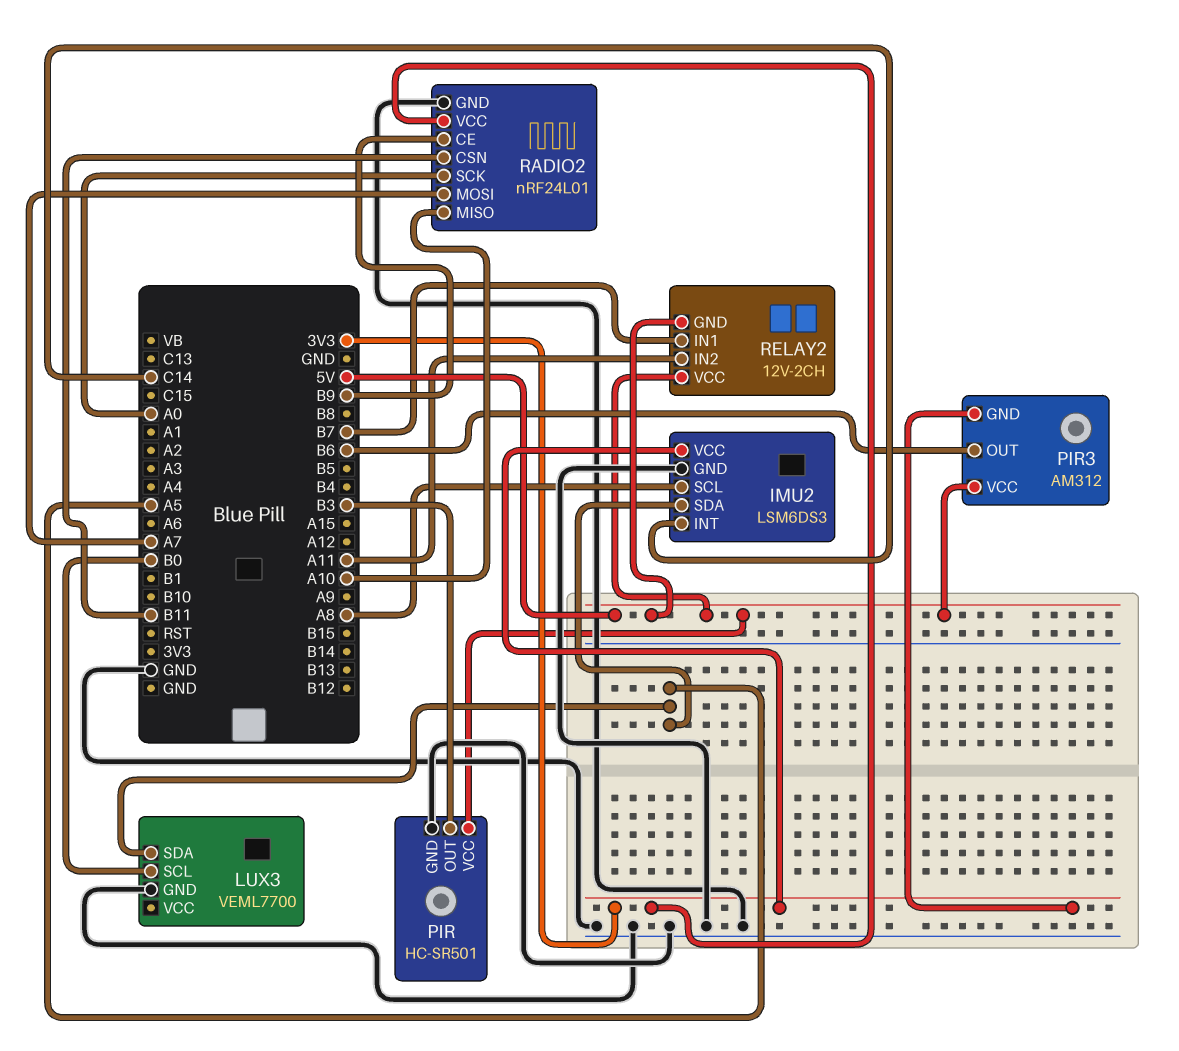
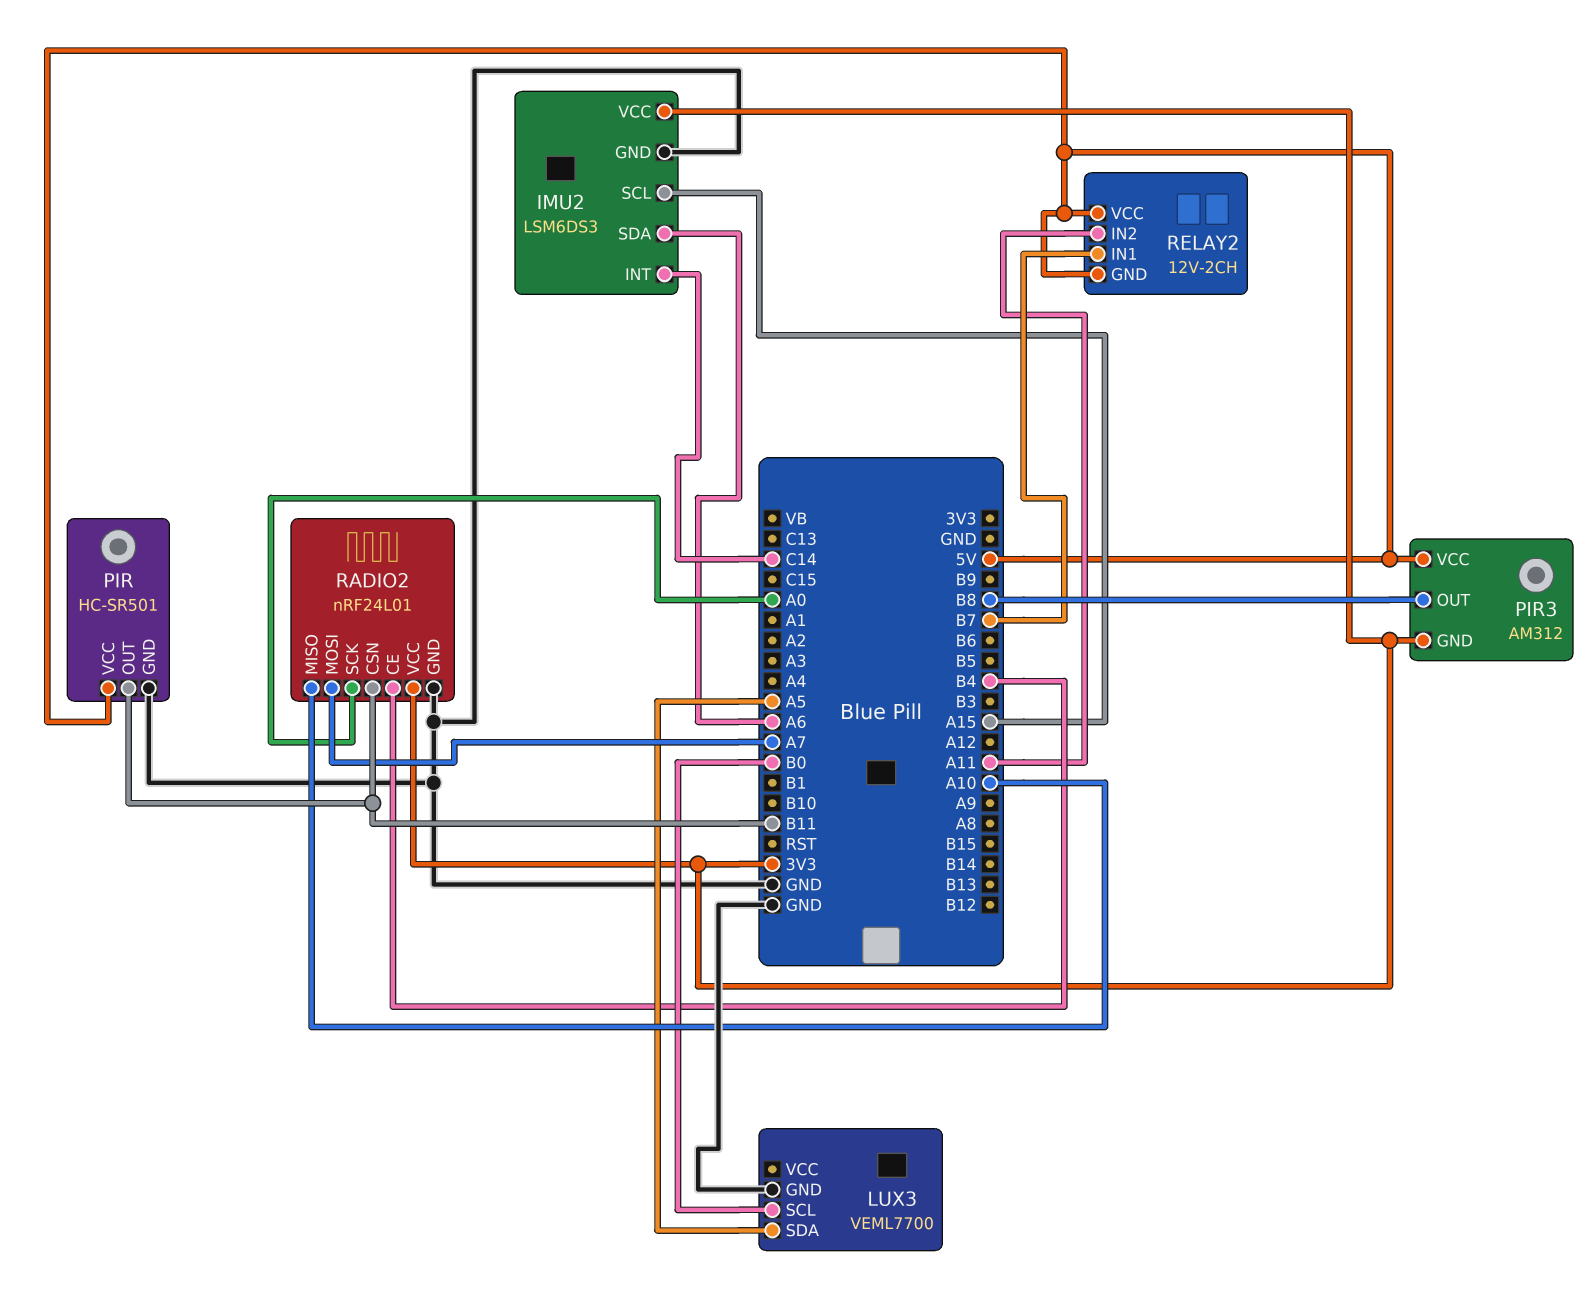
IMU2 pin SCL: A8 -> A15
IMU2 pin SDA: A5 -> A6
PIR pin OUT: B3 -> B11
PIR3 pin OUT: B6 -> B8
RADIO2 pin CE: B9 -> B4

